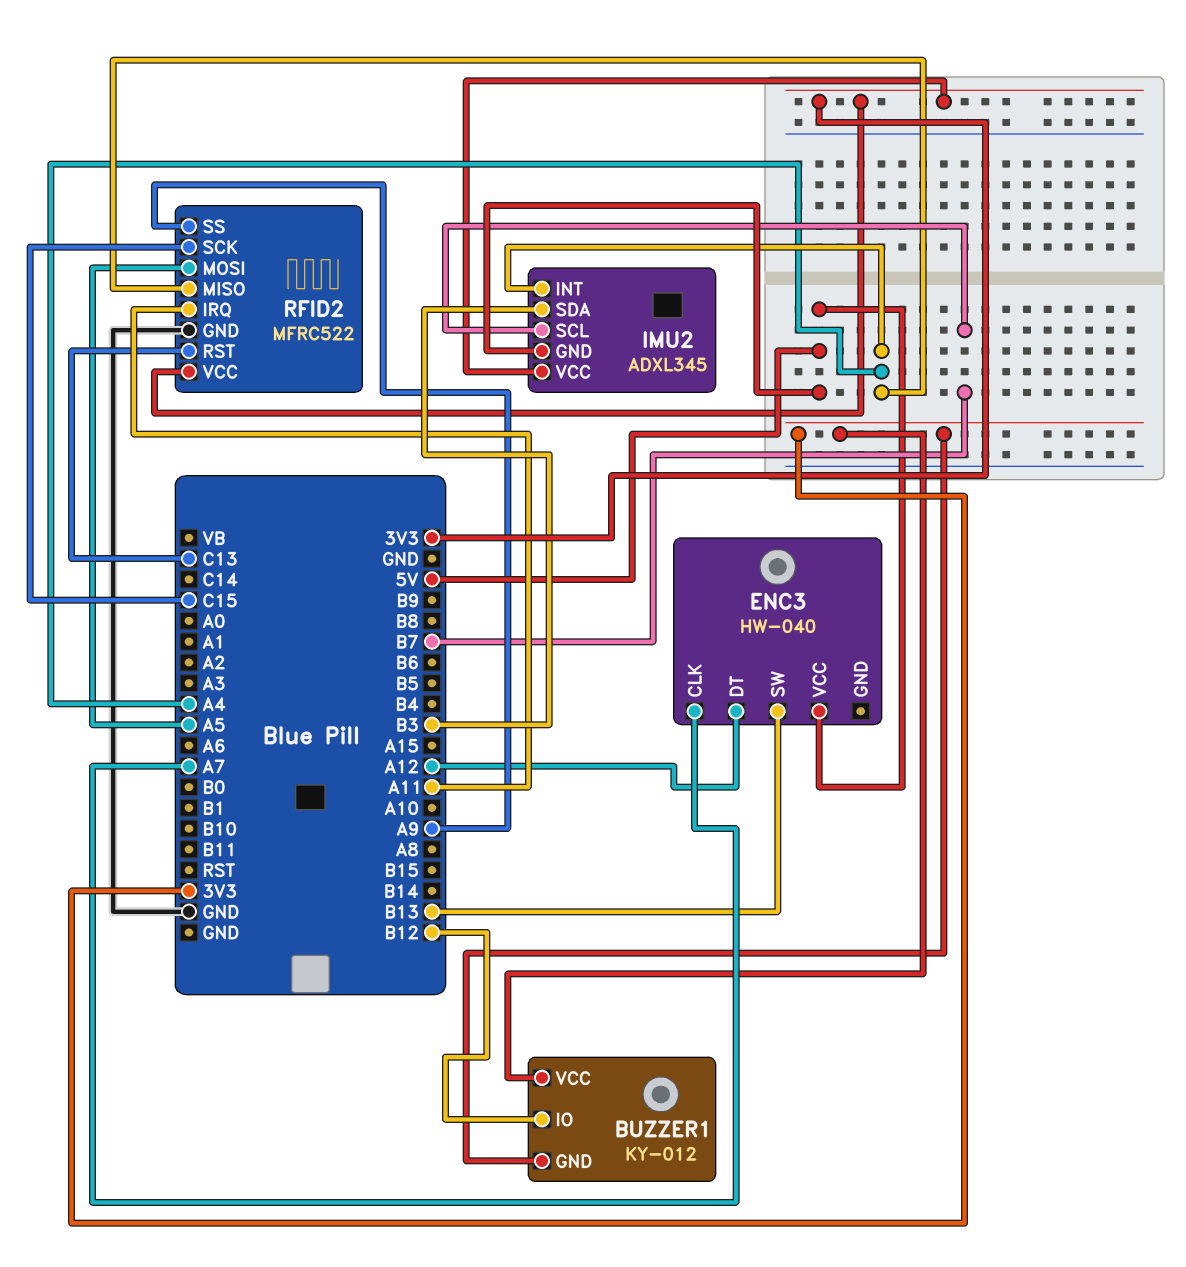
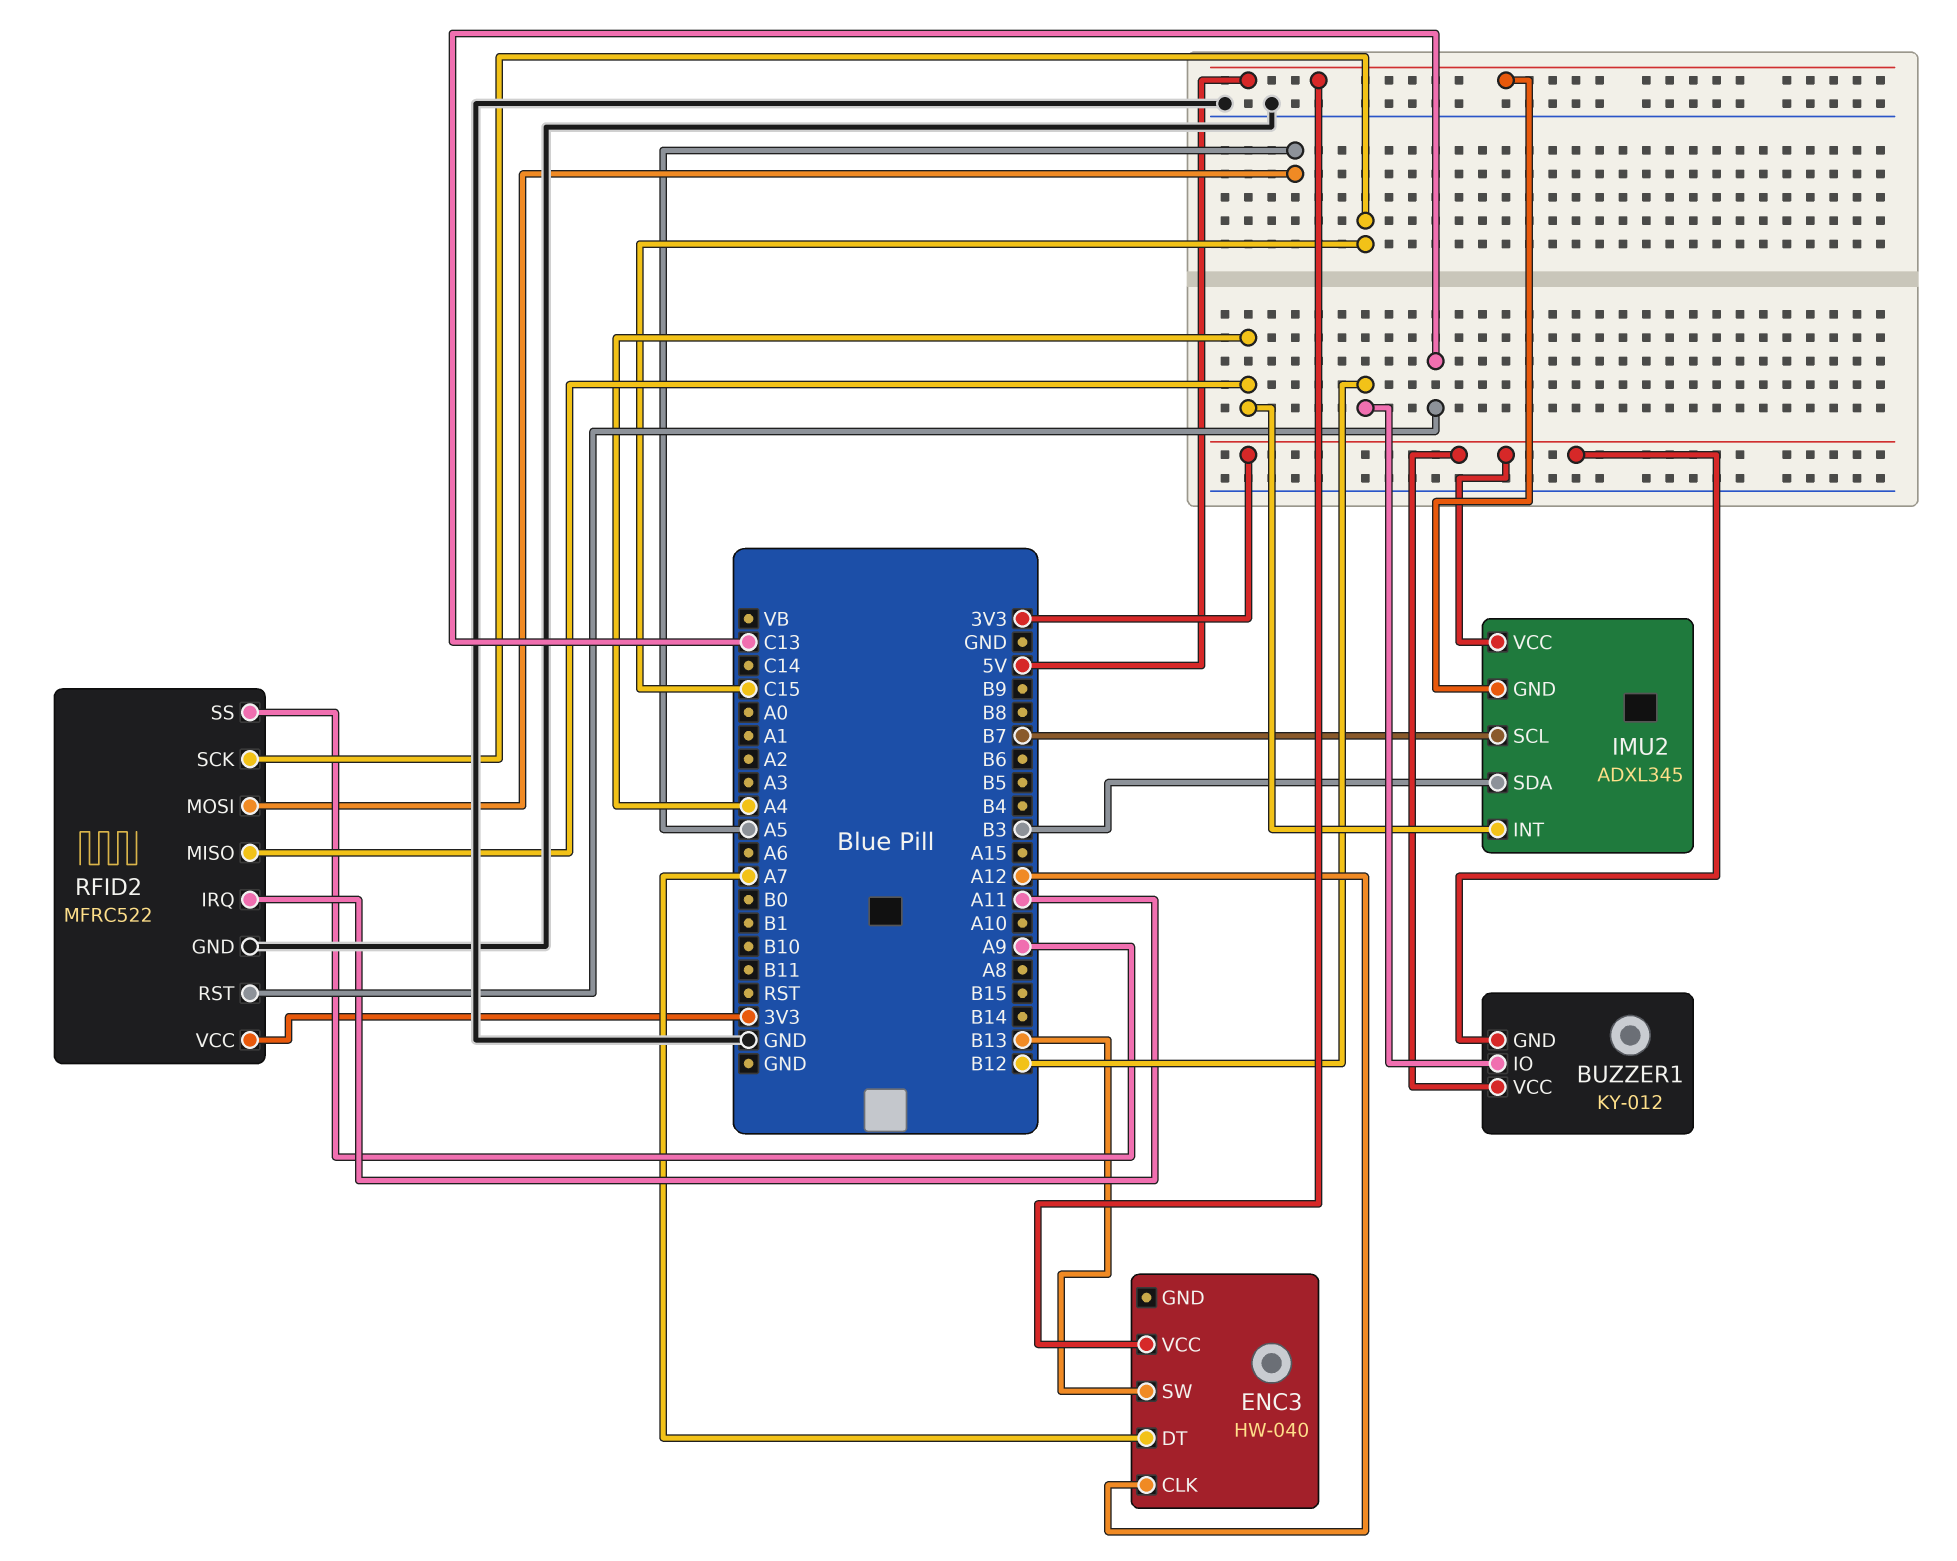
ENC3 pin CLK: A7 -> A12
ENC3 pin DT: A12 -> A7

